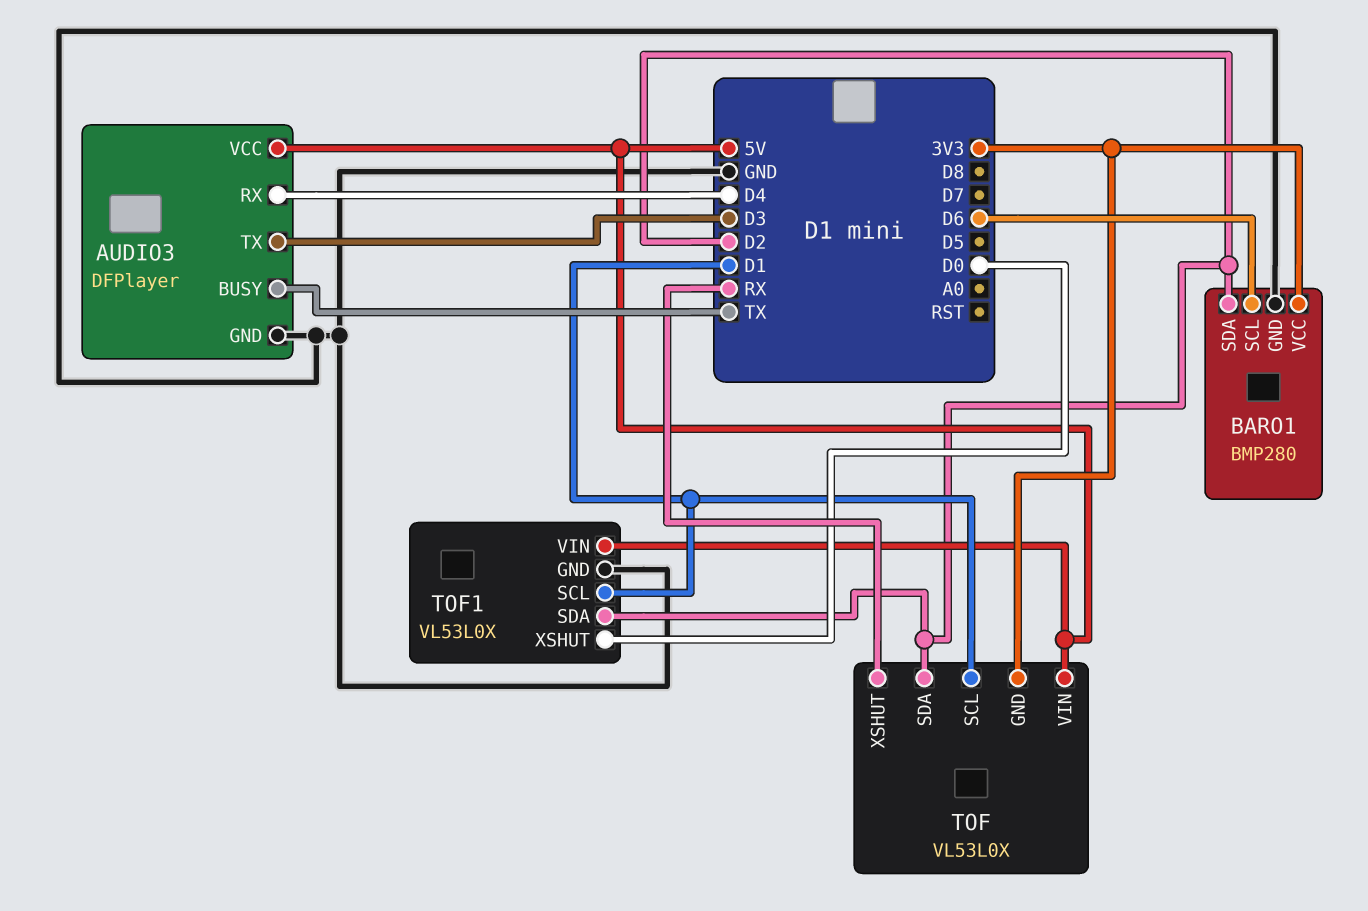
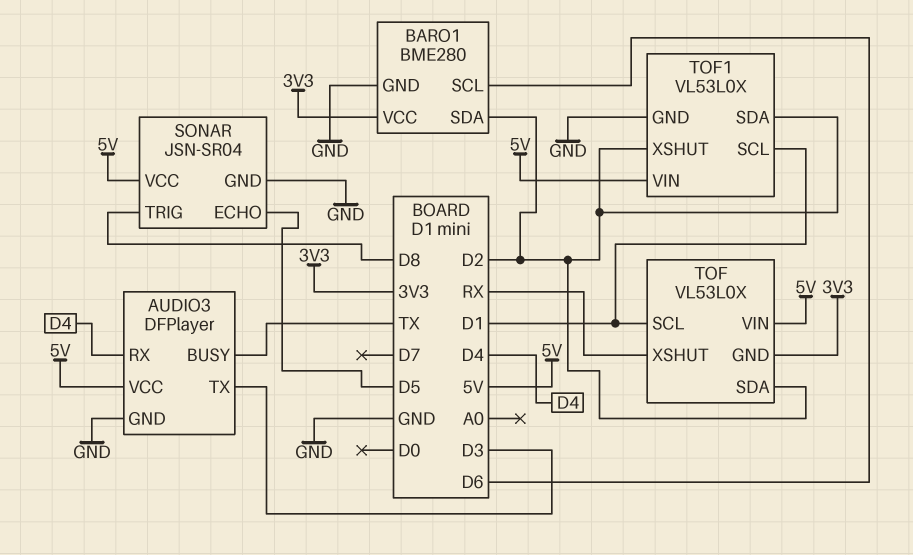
BARO1: BMP280 -> BME280
SONAR: none -> JSN-SR04
SONAR pin ECHO: none -> D5
SONAR pin GND: none -> GND
SONAR pin TRIG: none -> D8
SONAR pin VCC: none -> 5V
TOF1 pin XSHUT: D0 -> D2

